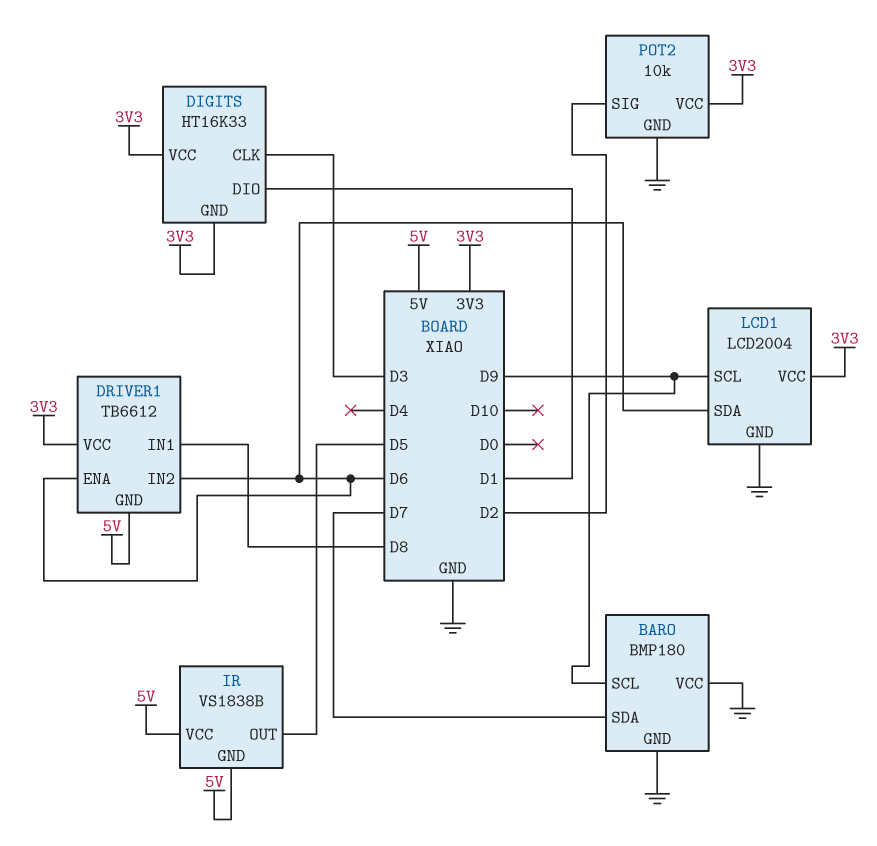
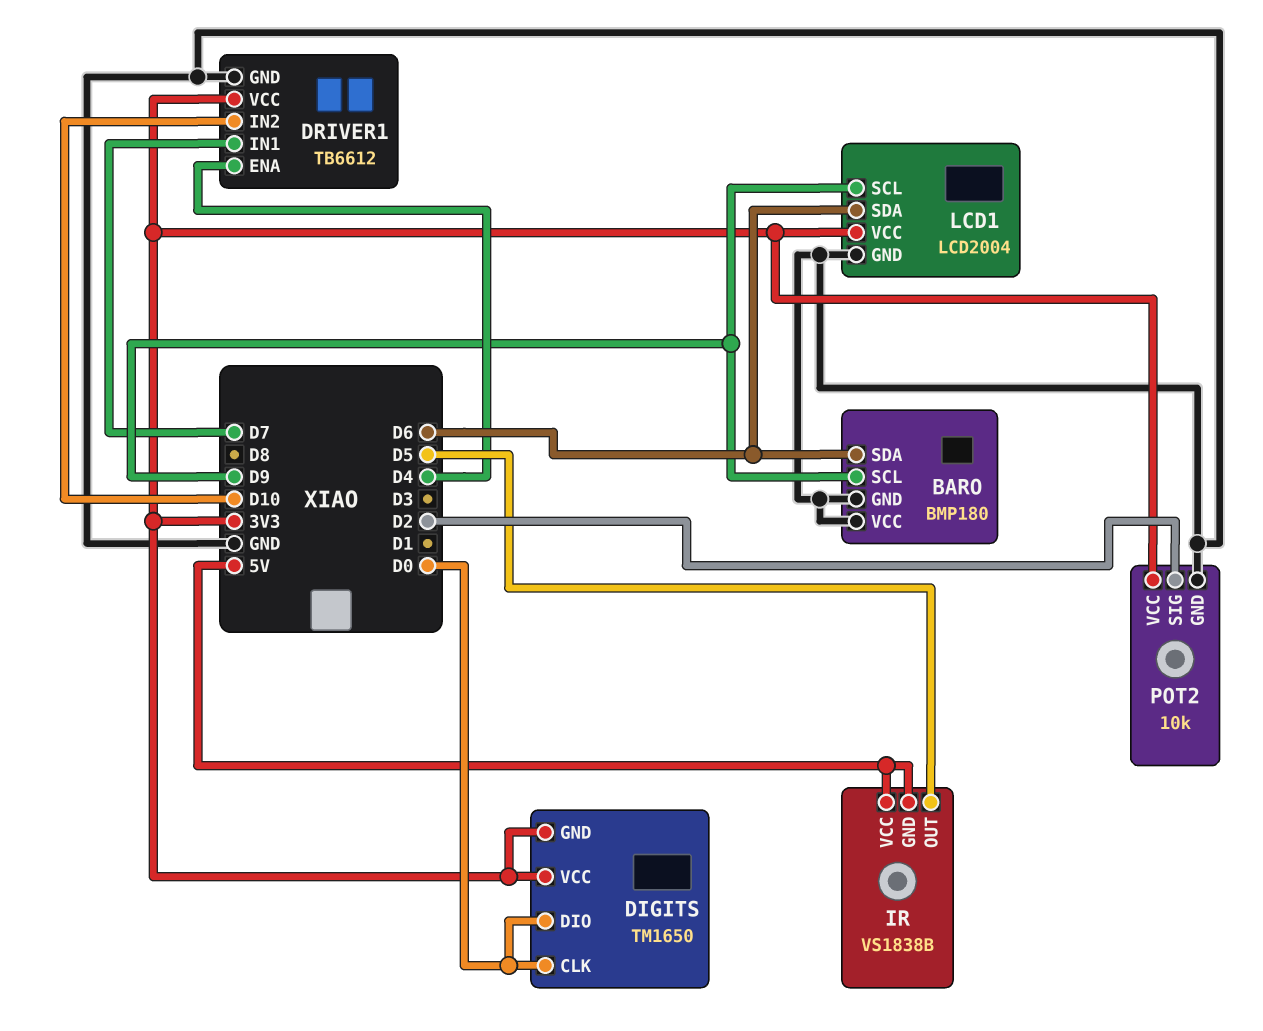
BARO pin SDA: D7 -> D6
DIGITS: HT16K33 -> TM1650
DIGITS pin CLK: D3 -> D0
DIGITS pin DIO: D1 -> D0
DRIVER1 pin ENA: D6 -> D4
DRIVER1 pin GND: 5V -> GND
DRIVER1 pin IN1: D8 -> D7
DRIVER1 pin IN2: D6 -> D10

